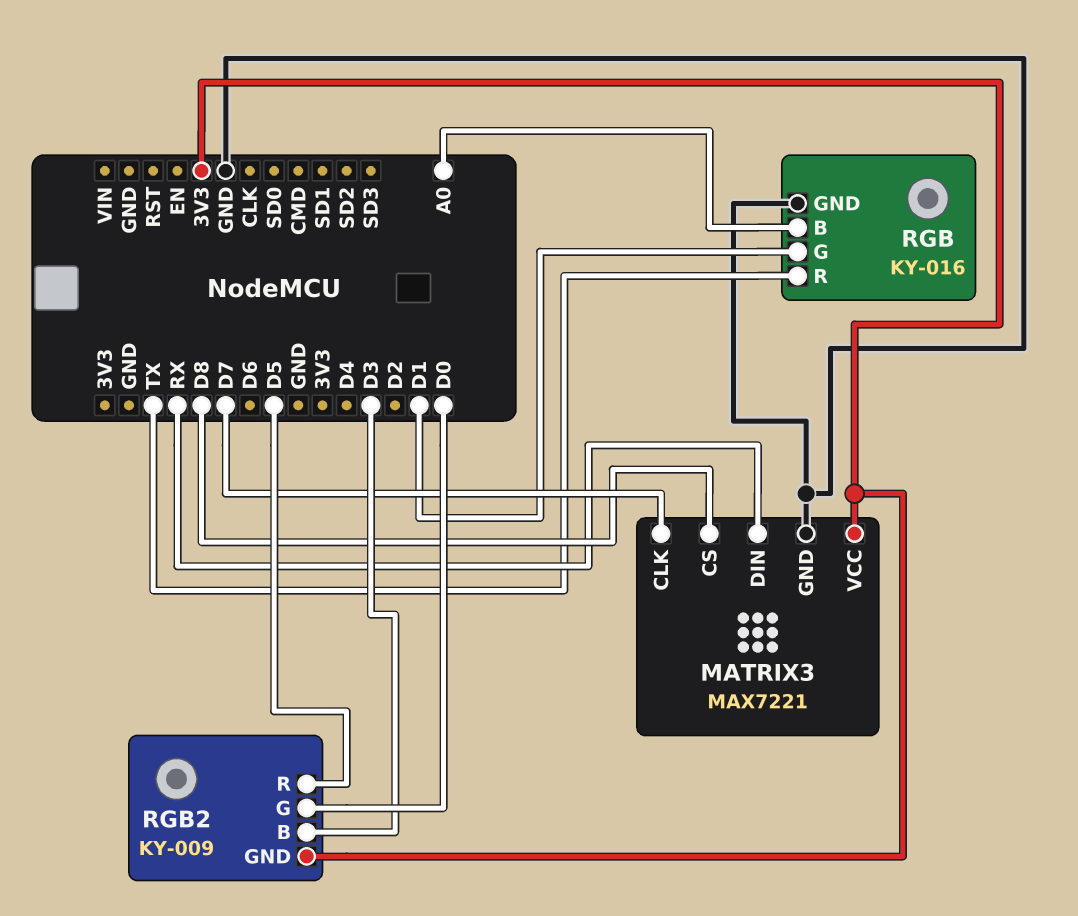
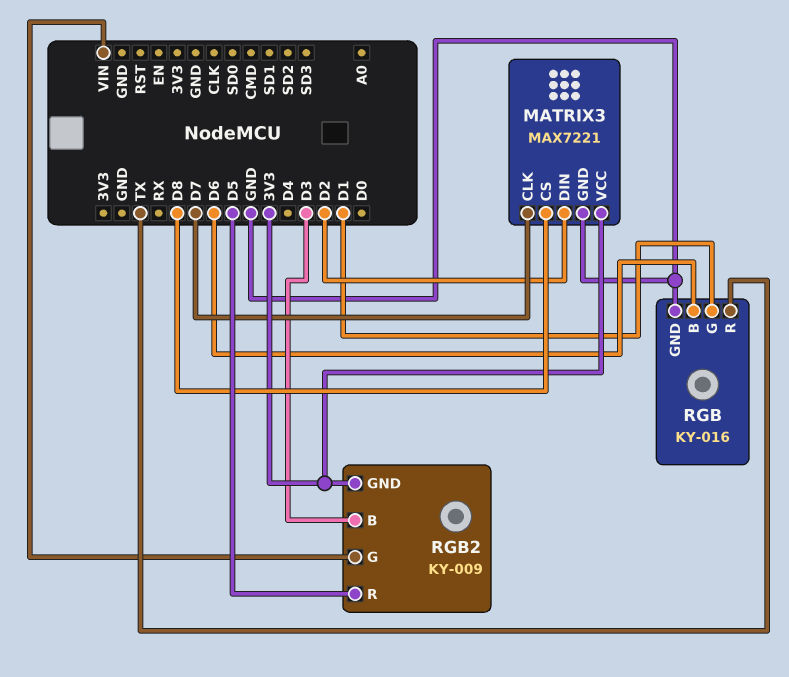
MATRIX3 pin DIN: RX -> D2
RGB pin B: A0 -> D6
RGB2 pin G: D0 -> VIN

